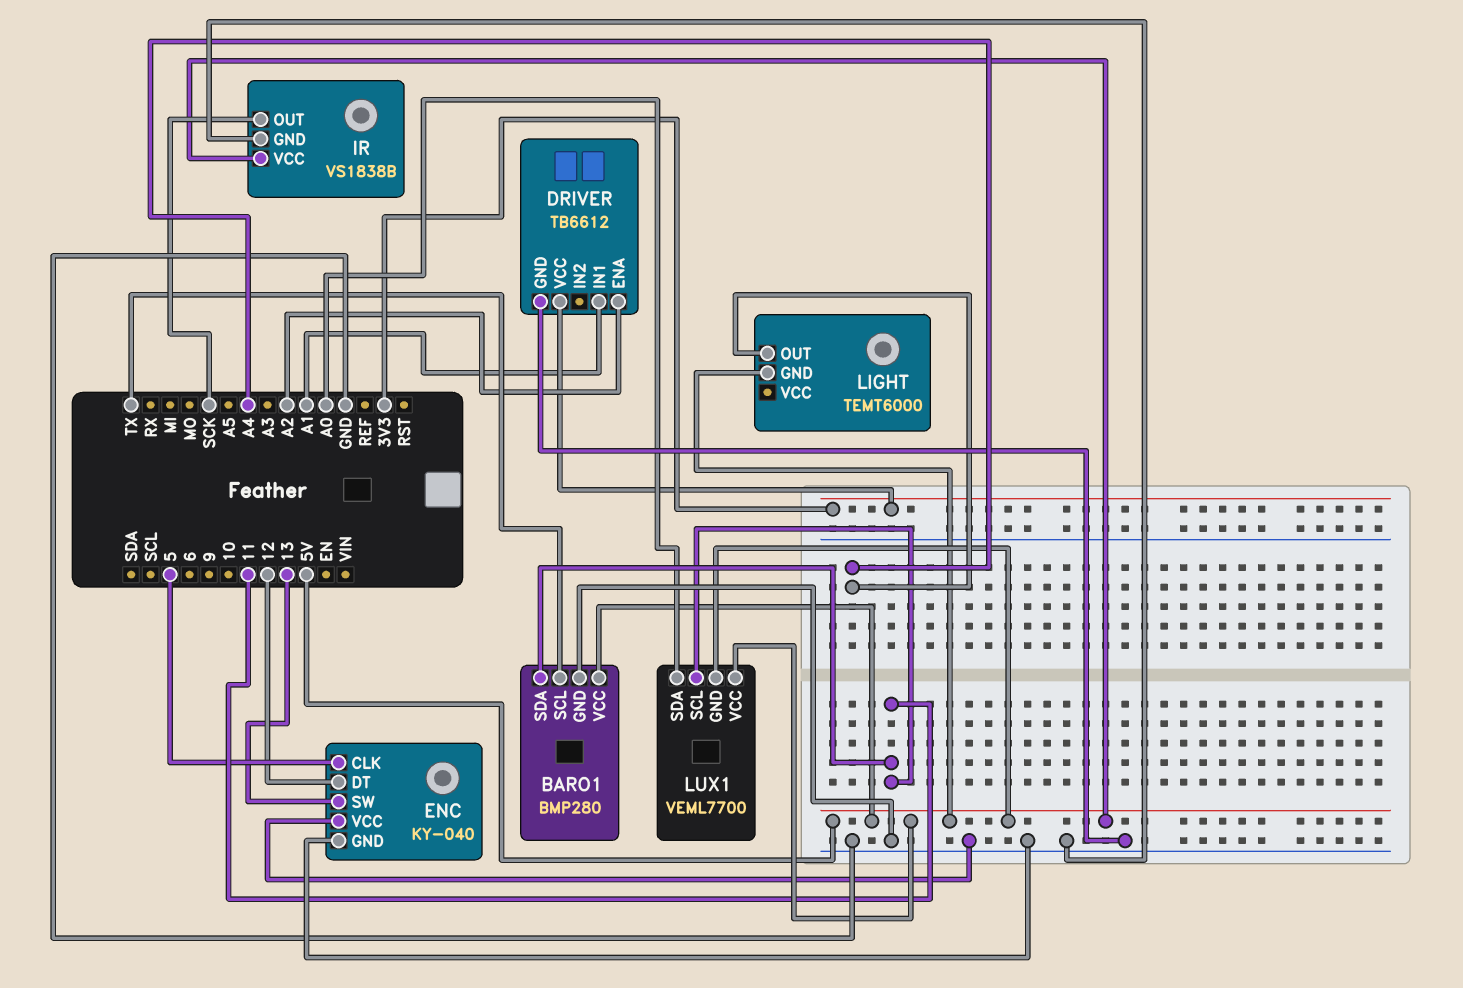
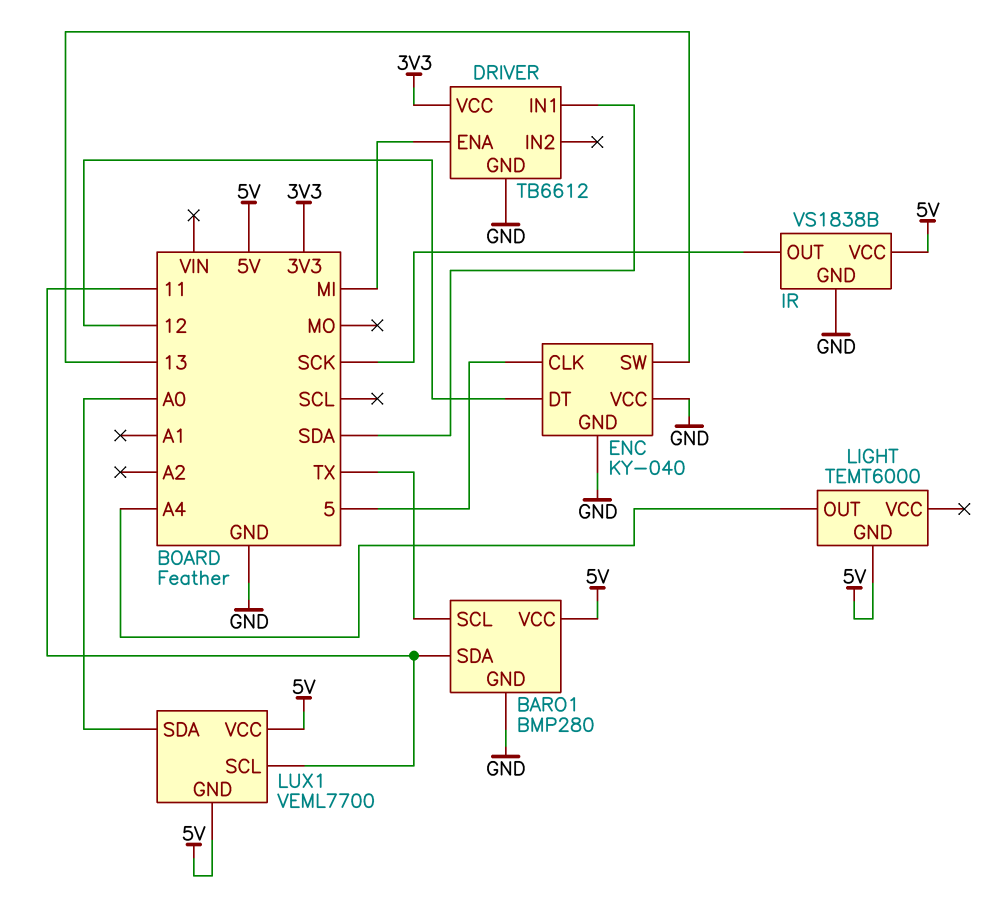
DRIVER pin ENA: A2 -> MI
DRIVER pin IN1: A1 -> SDA

